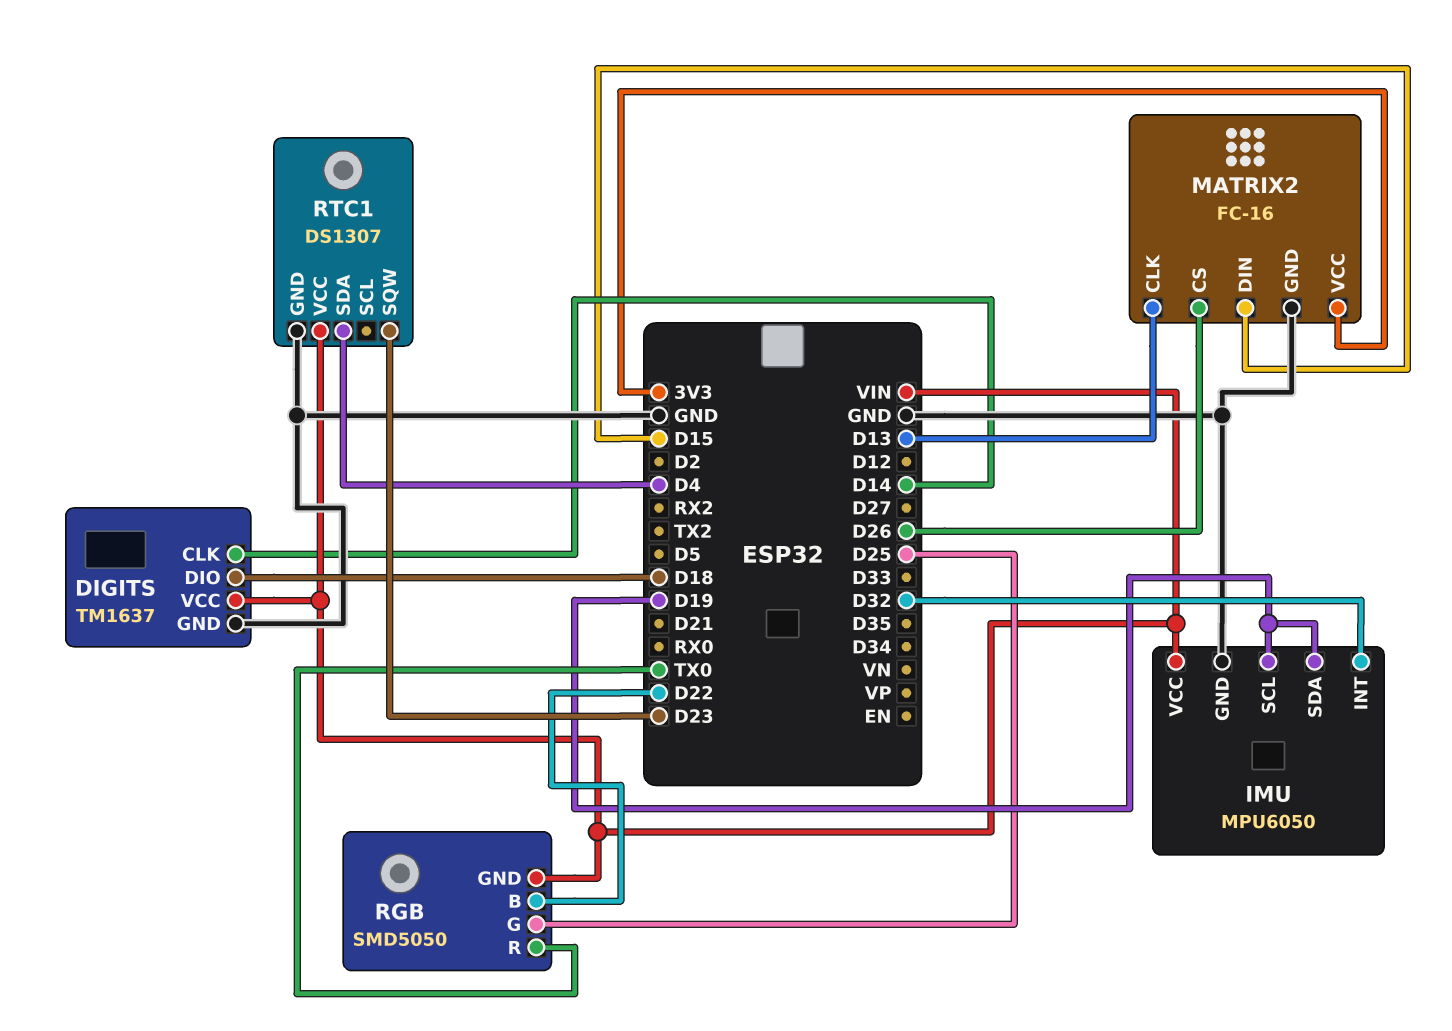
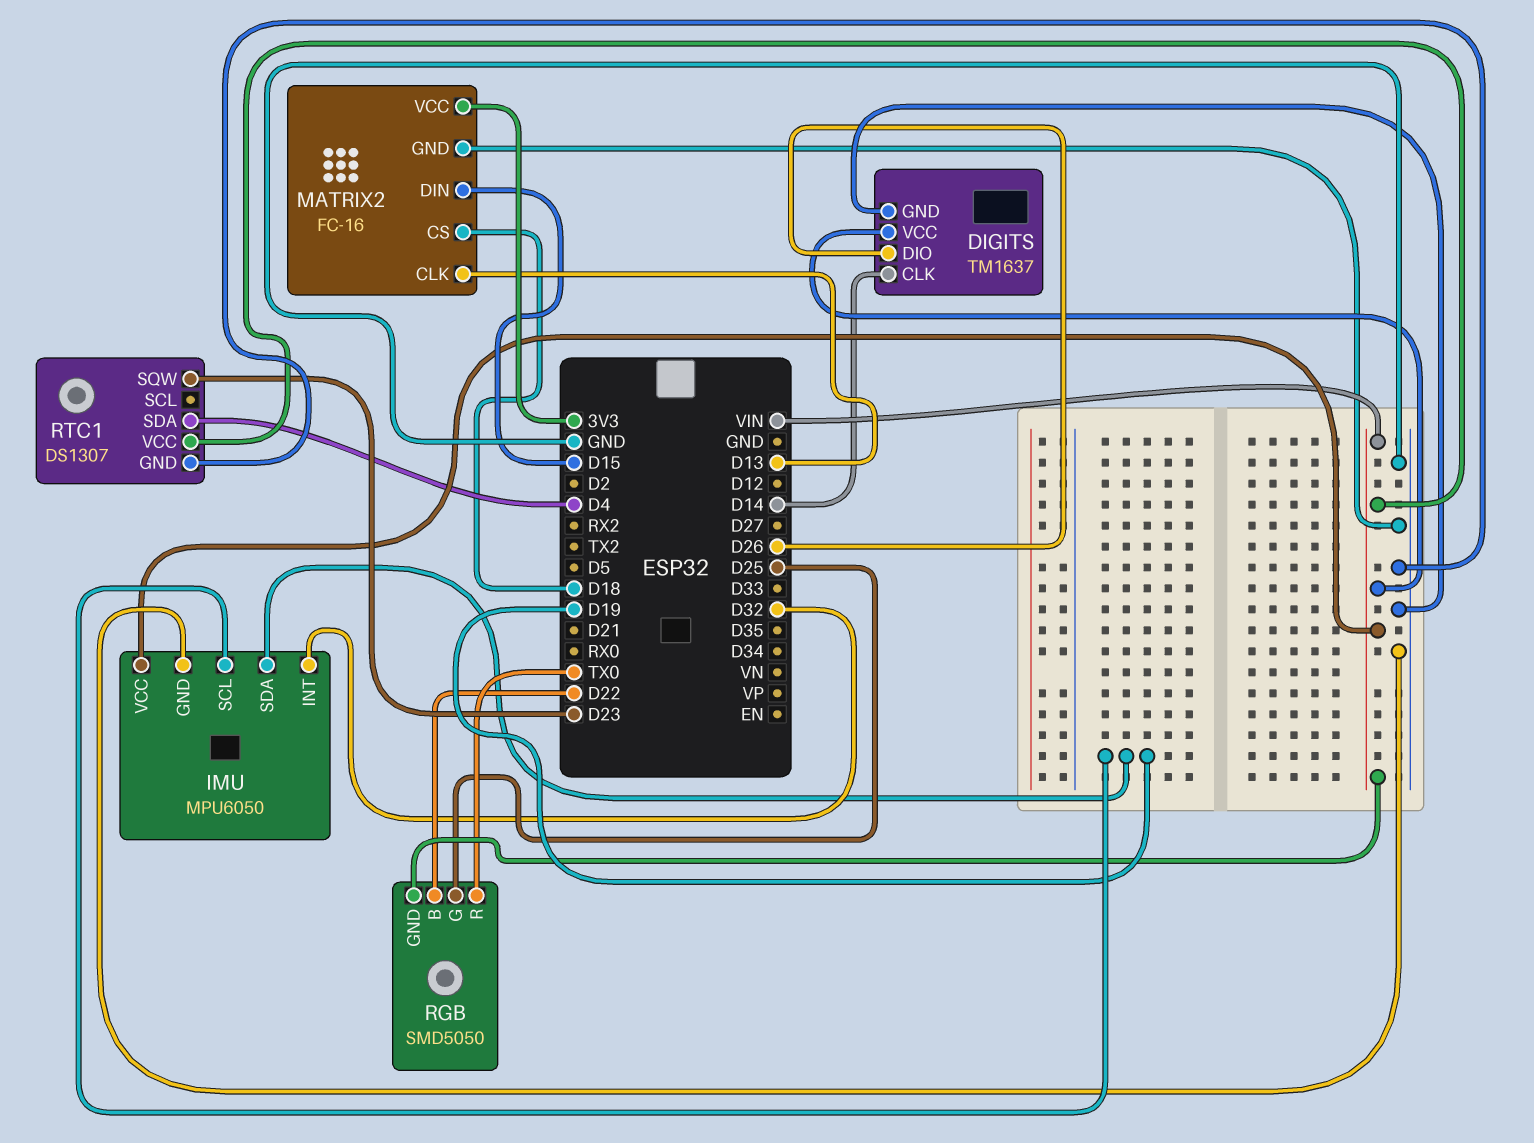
DIGITS pin DIO: D18 -> D26
MATRIX2 pin CS: D26 -> D18

